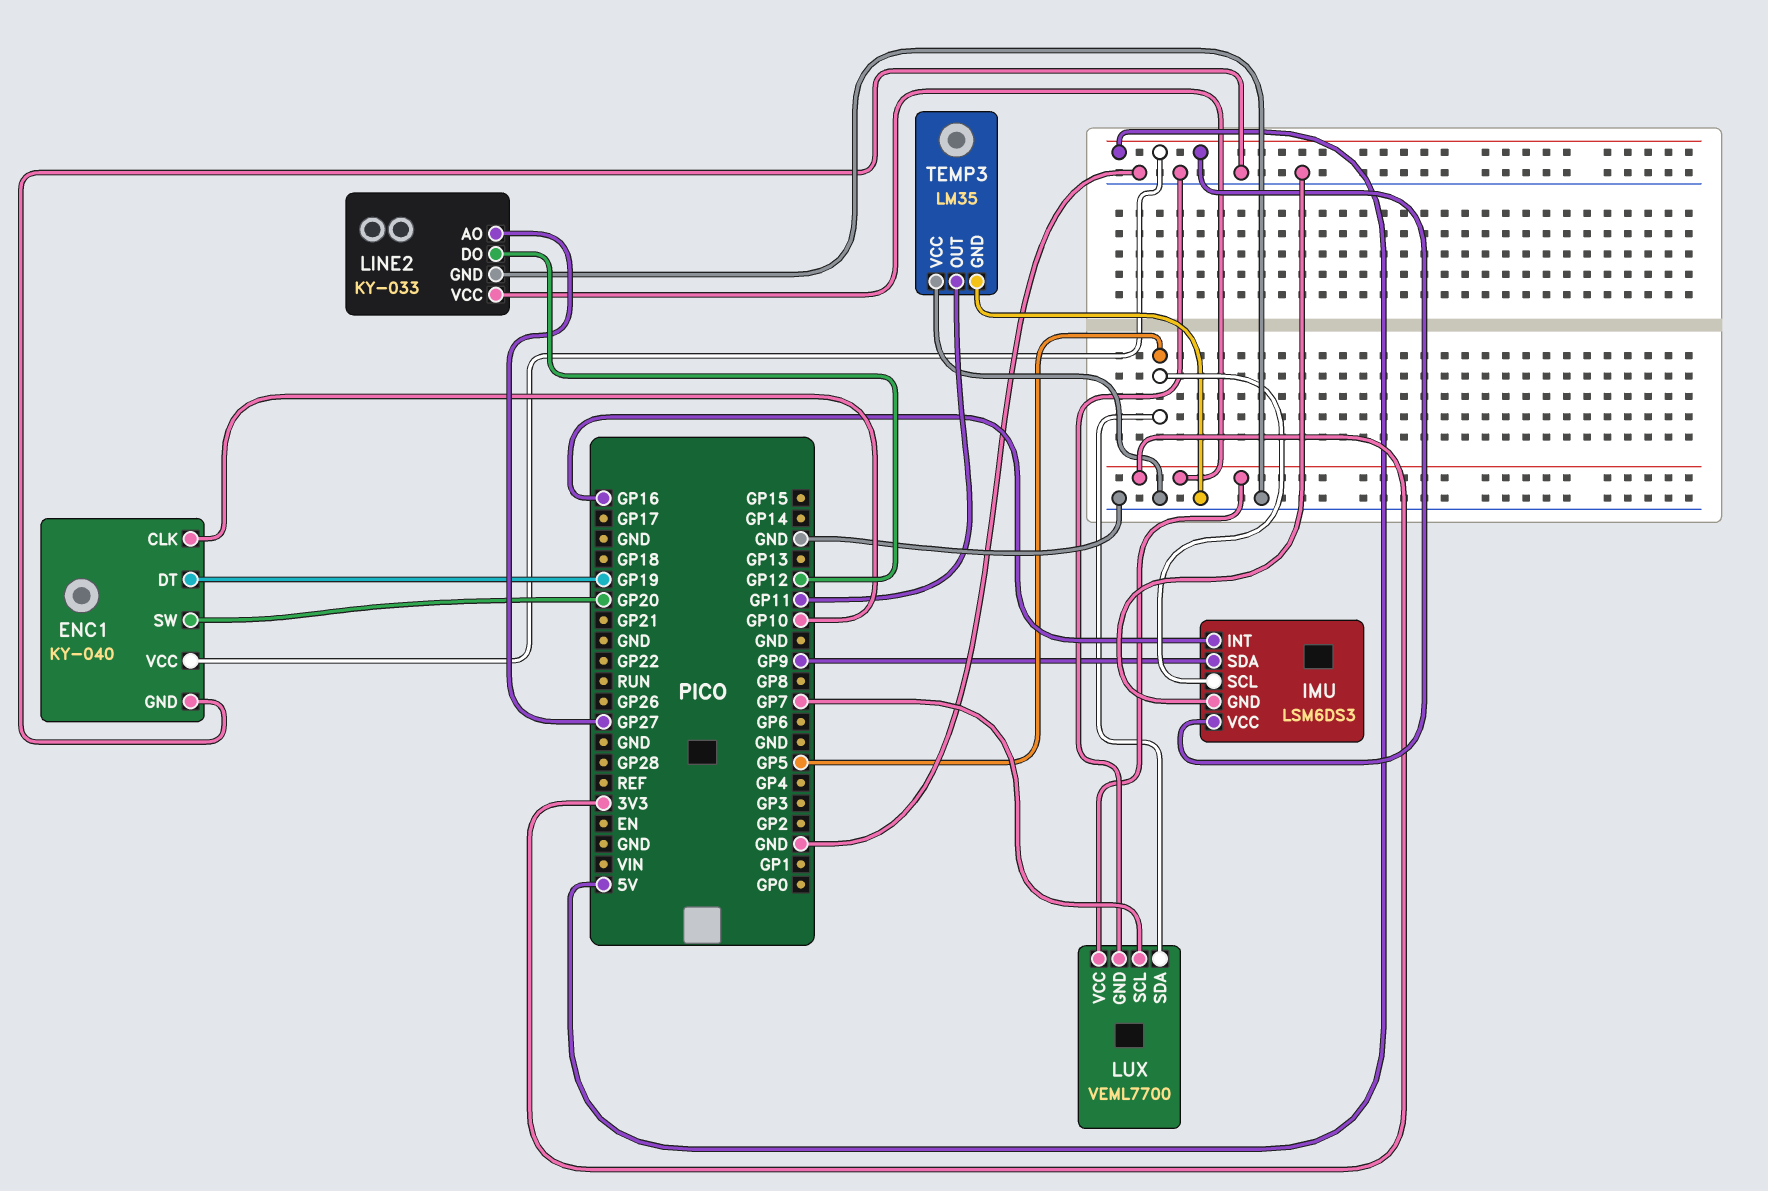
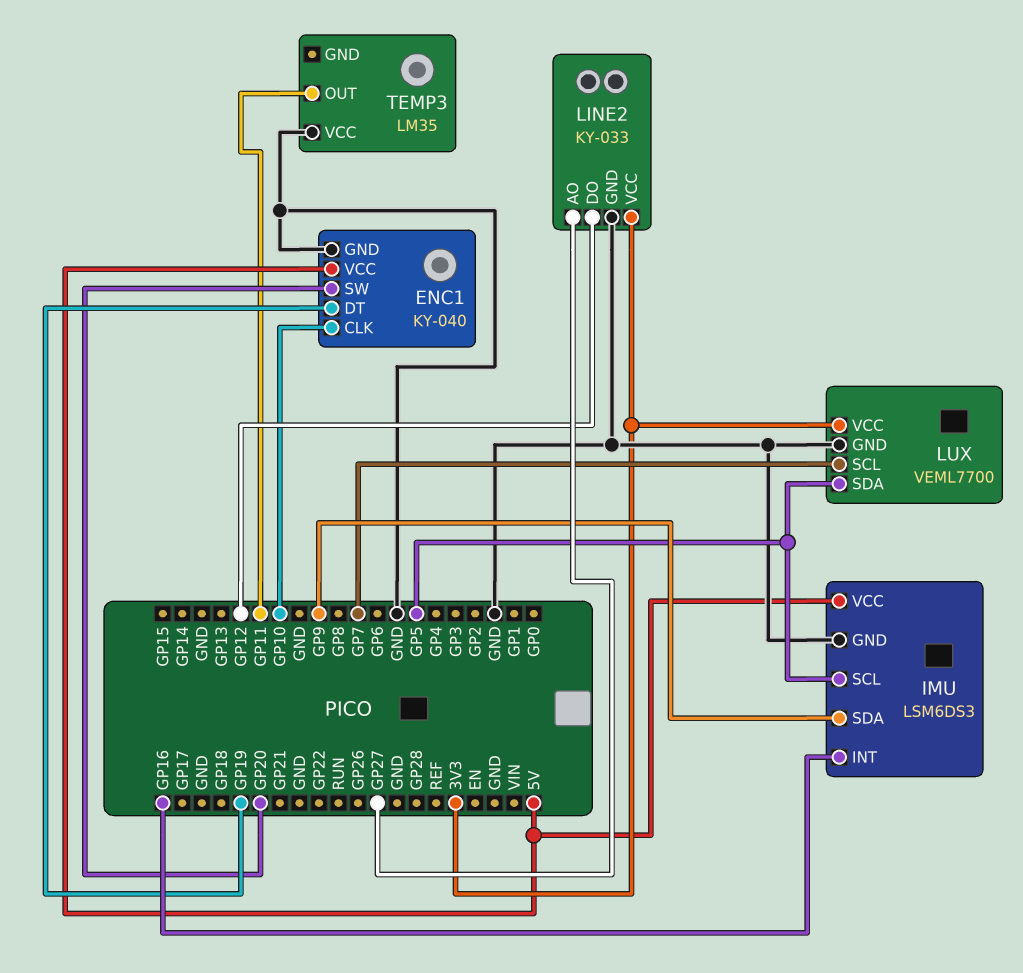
TEMP3 pin GND: GND -> none

